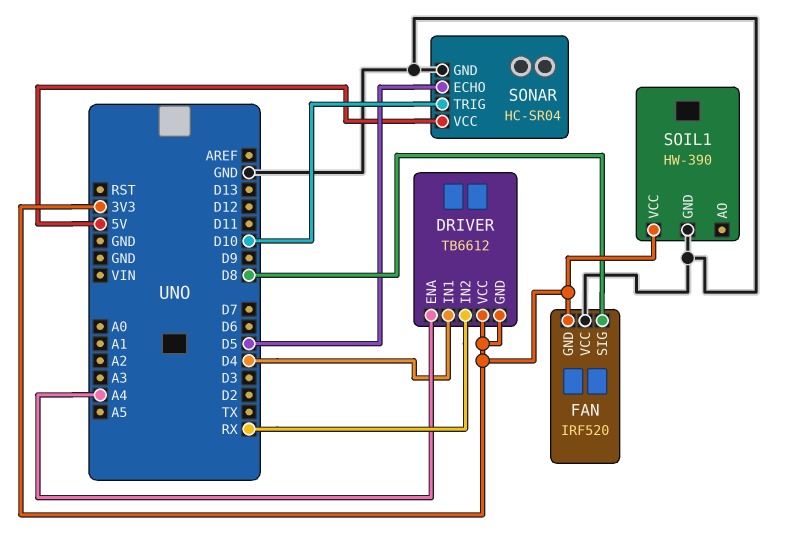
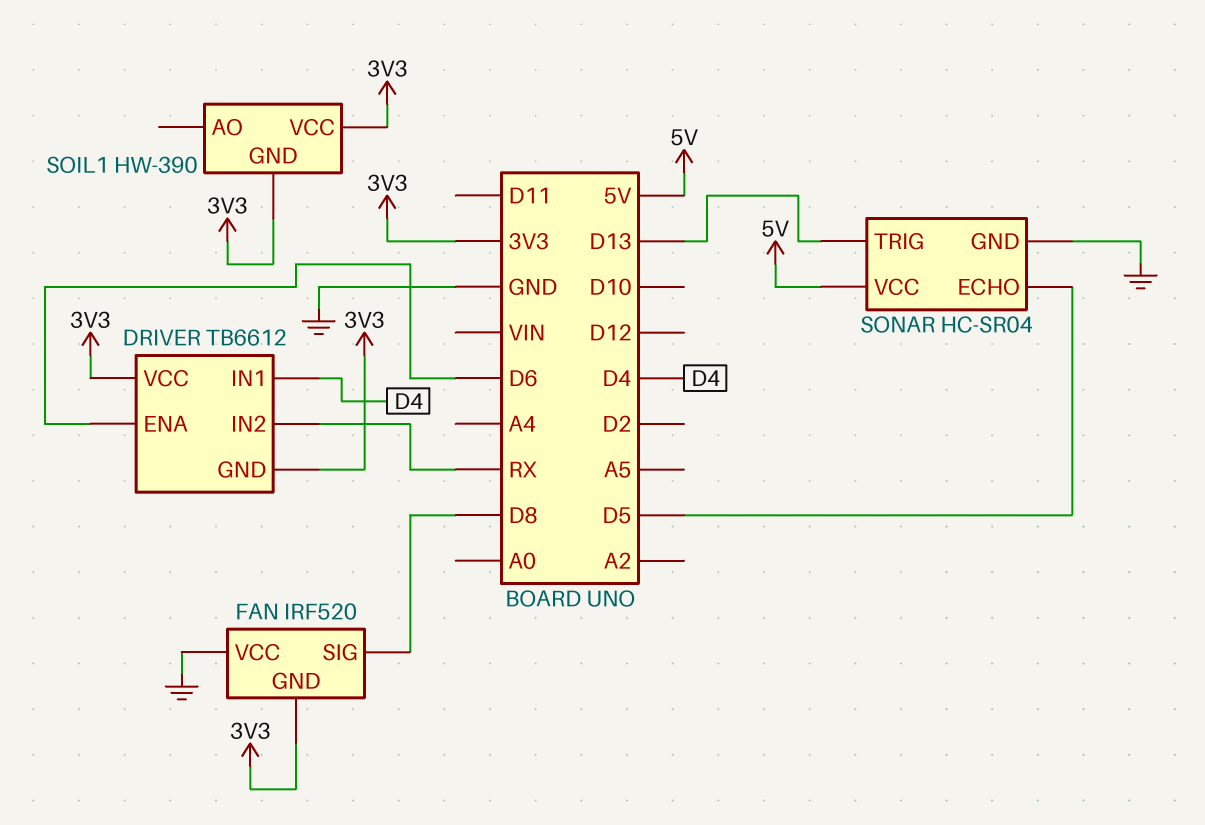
DRIVER pin ENA: A4 -> D6
SOIL1 pin GND: GND -> 3V3
SONAR pin TRIG: D10 -> D13

